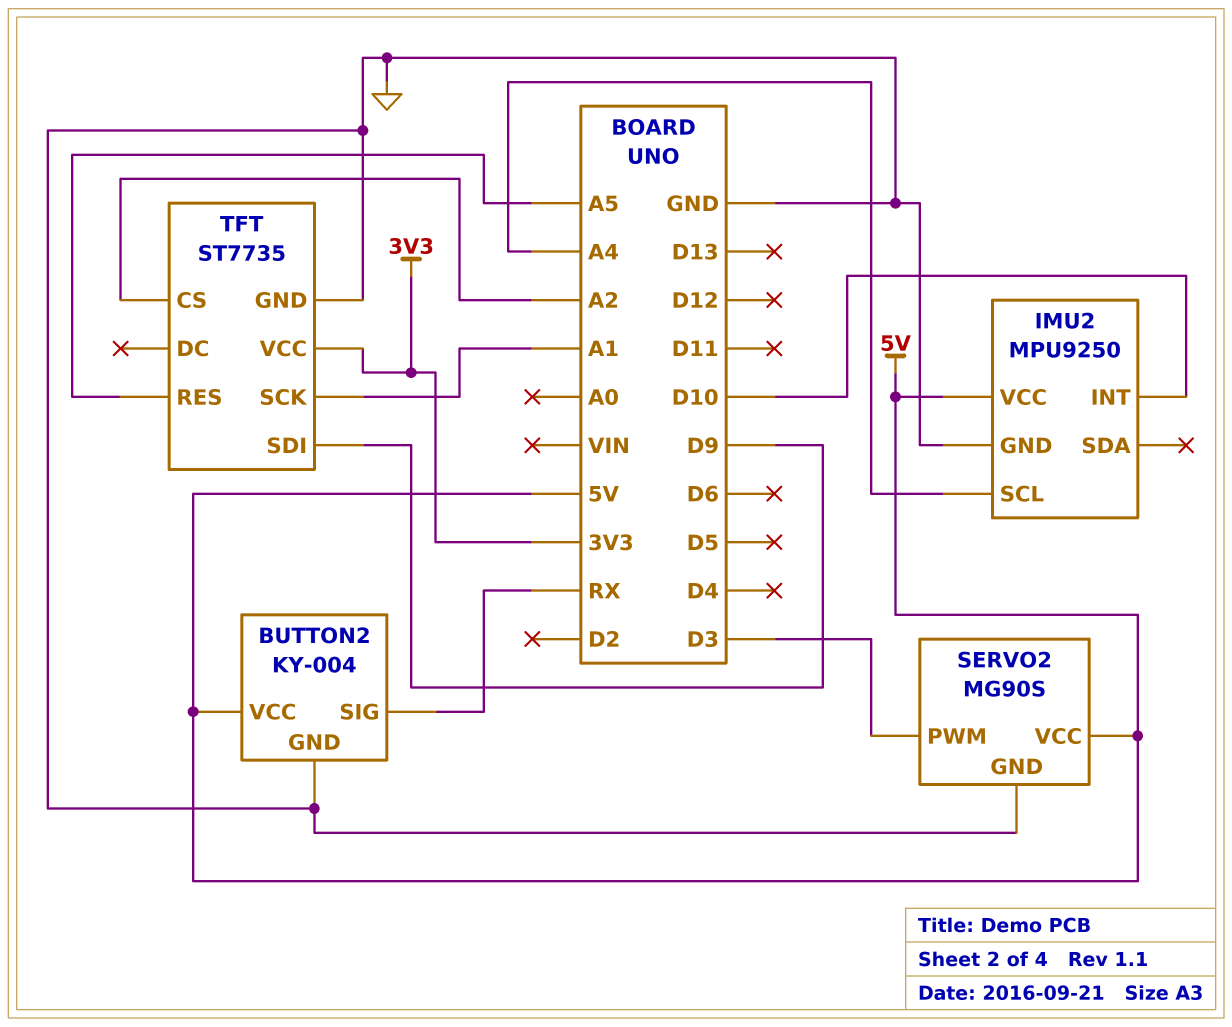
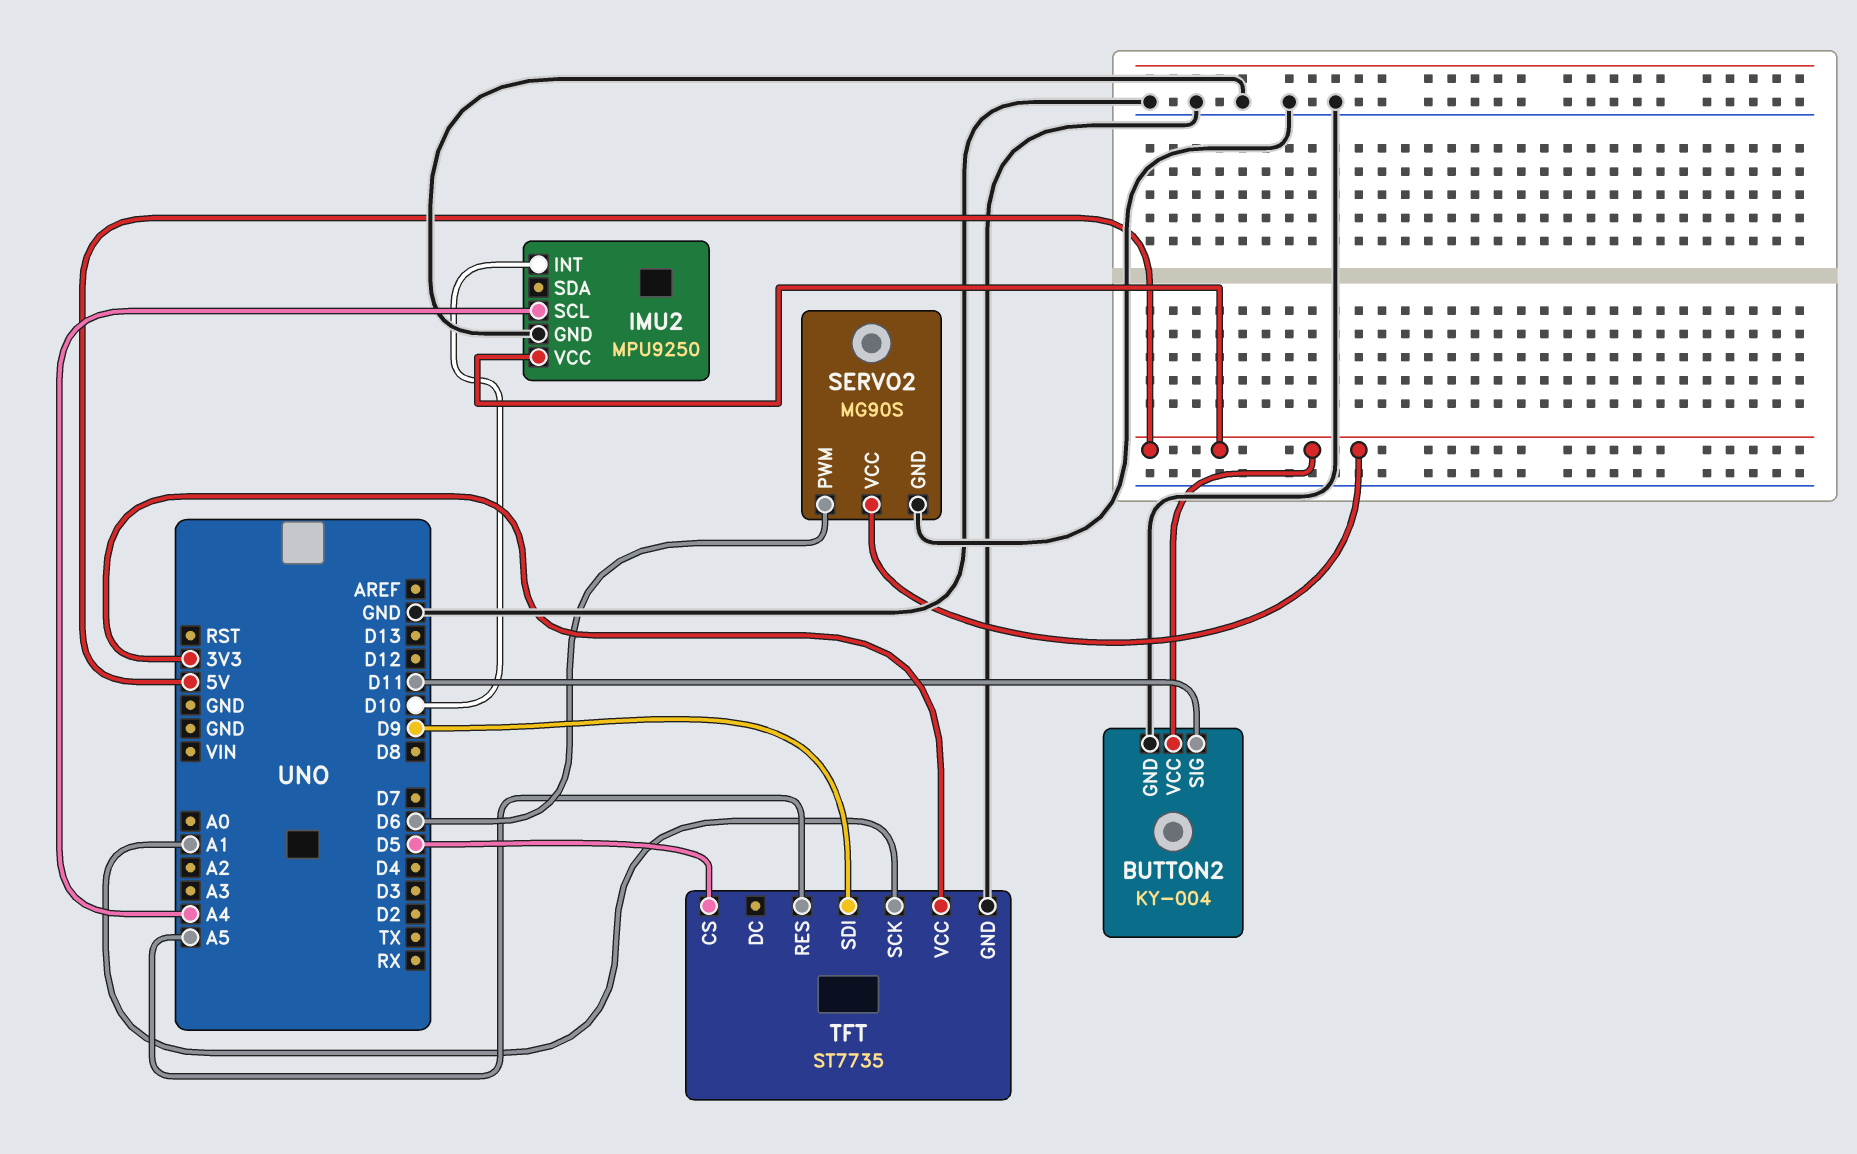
BUTTON2 pin SIG: RX -> D11
SERVO2 pin PWM: D3 -> D6
TFT pin CS: A2 -> D5

